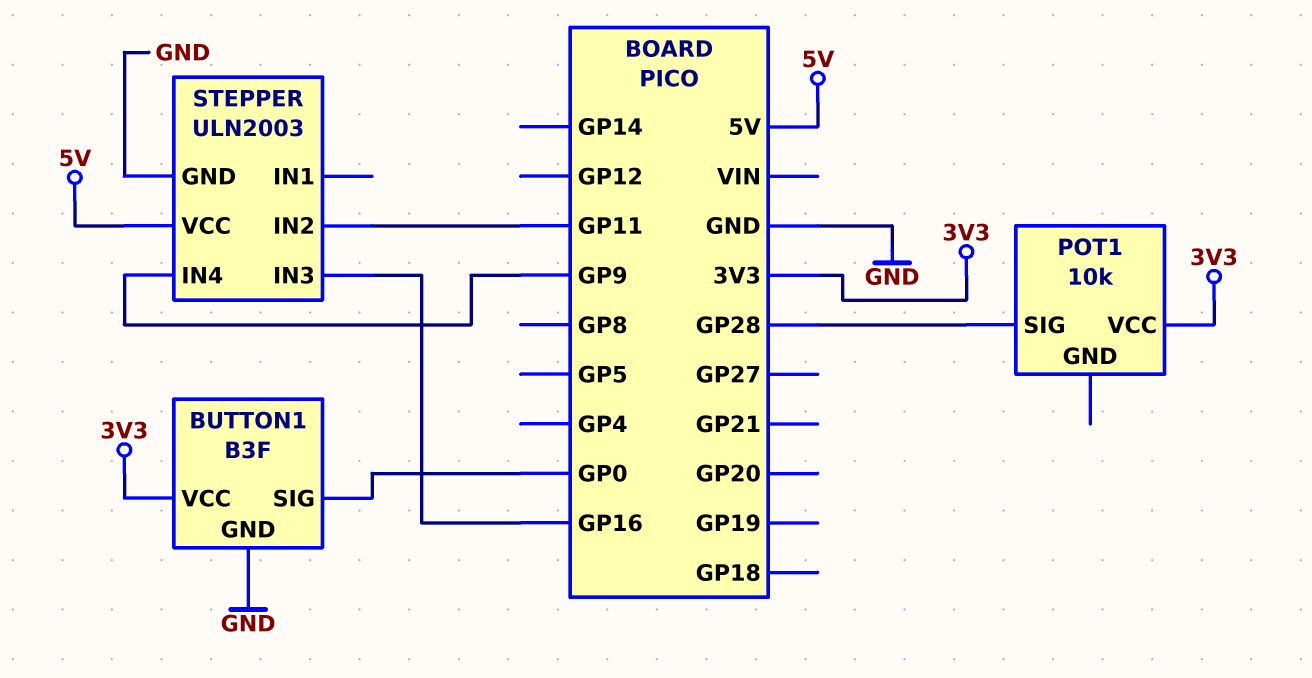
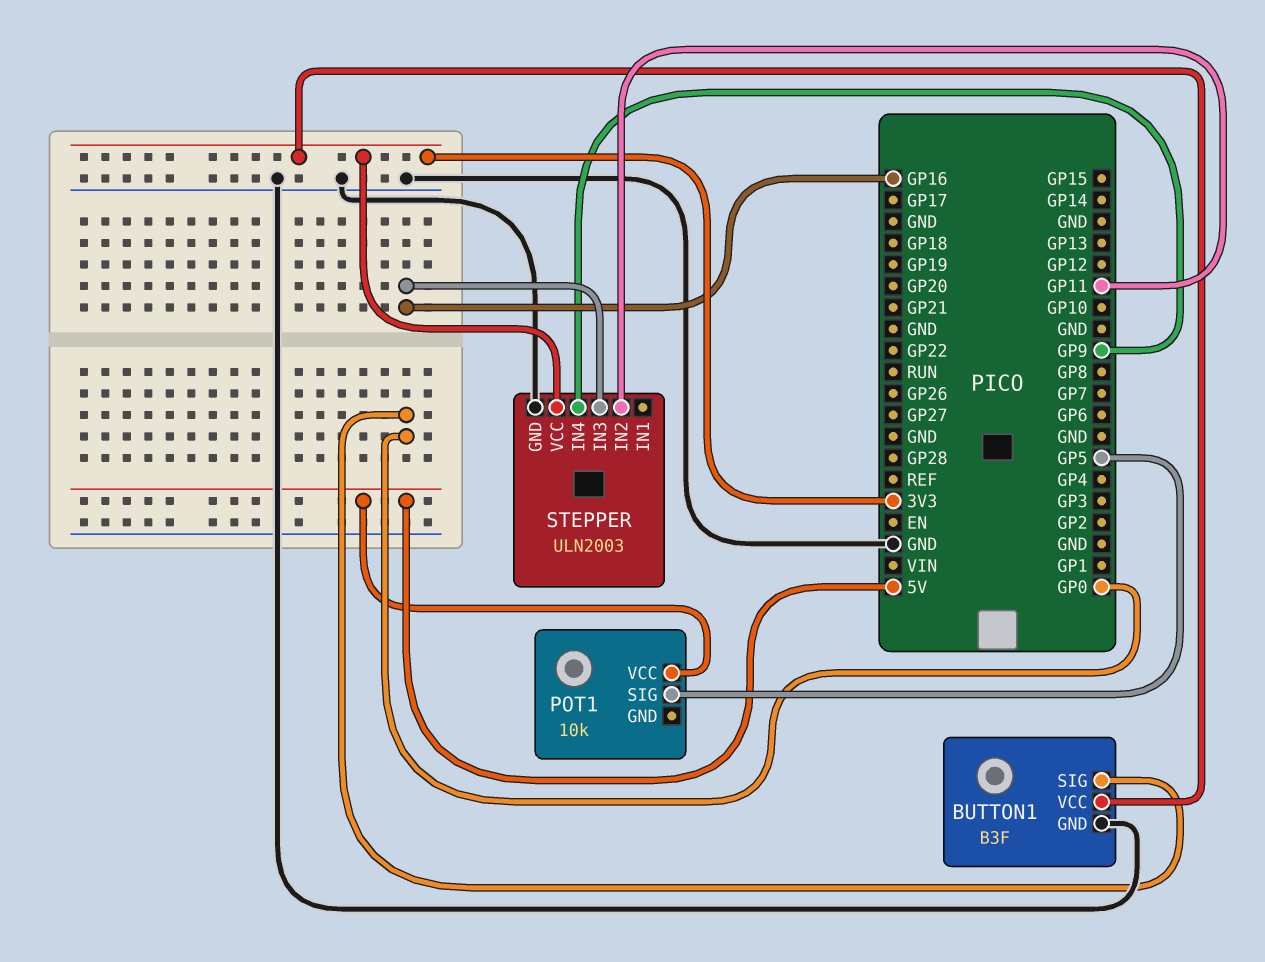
POT1 pin SIG: GP28 -> GP5
POT1 pin VCC: 3V3 -> 5V
STEPPER pin VCC: 5V -> 3V3

